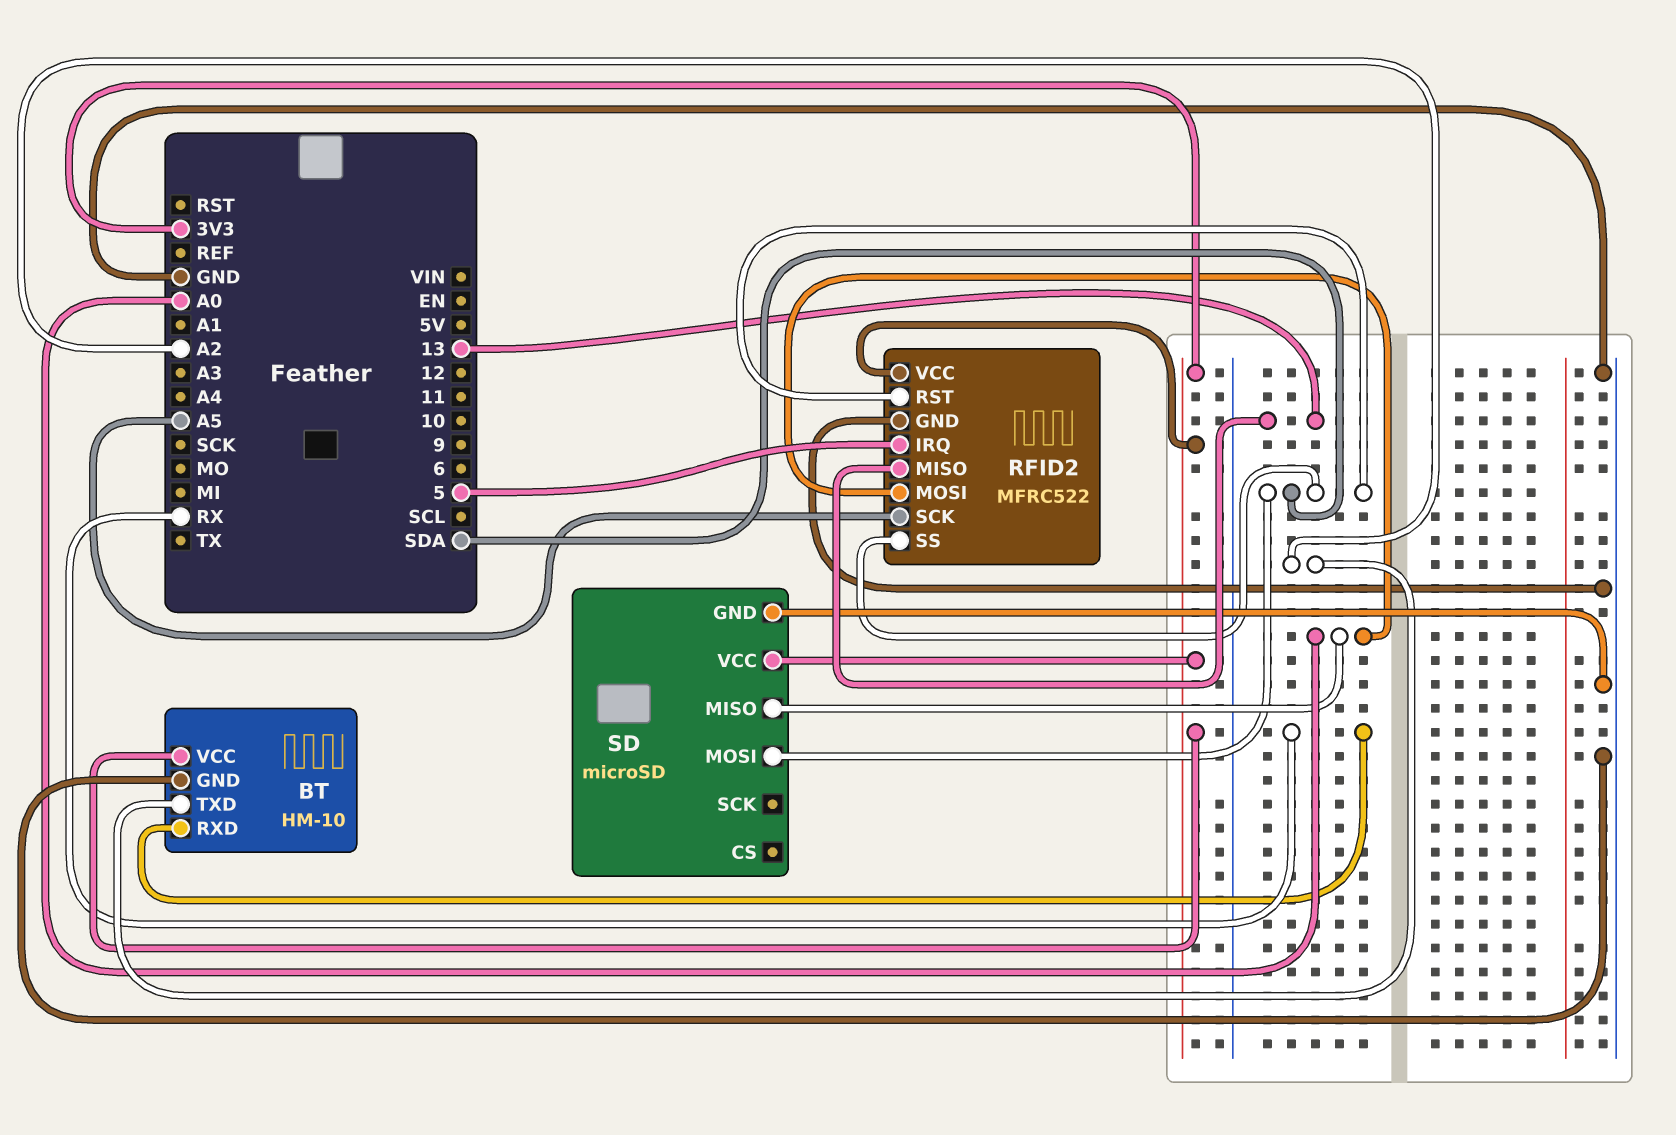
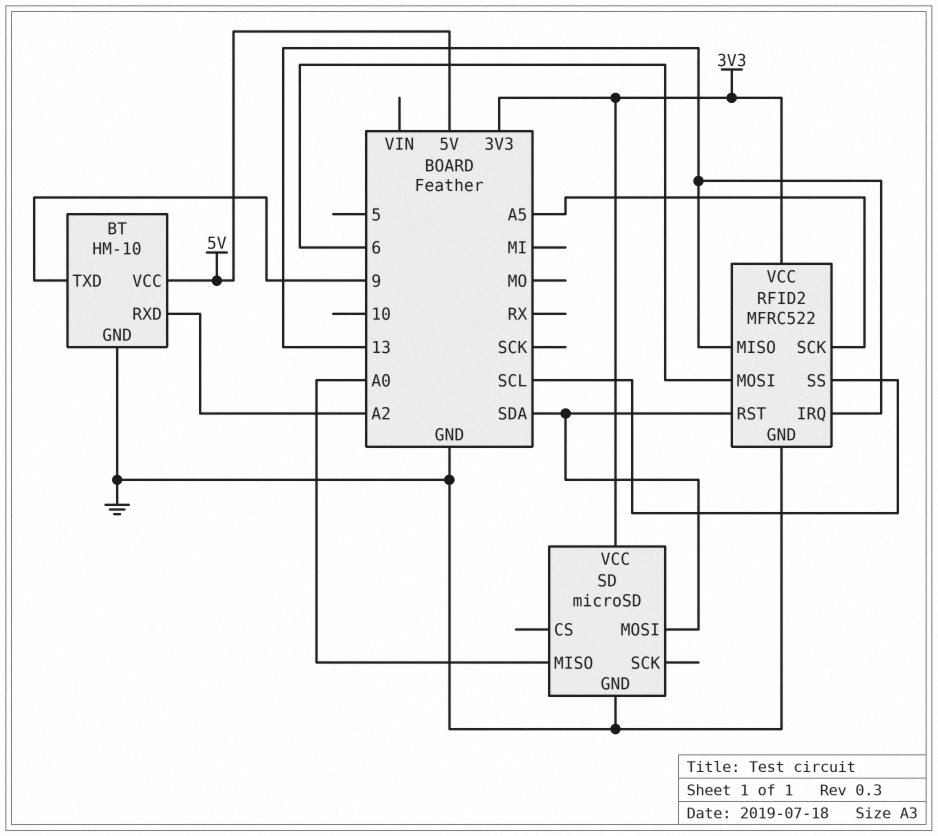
BT pin RXD: RX -> A2
BT pin TXD: A2 -> 9
BT pin VCC: 3V3 -> 5V
RFID2 pin IRQ: 5 -> 13
RFID2 pin MOSI: A0 -> 6
RFID2 pin SS: SDA -> SCL

